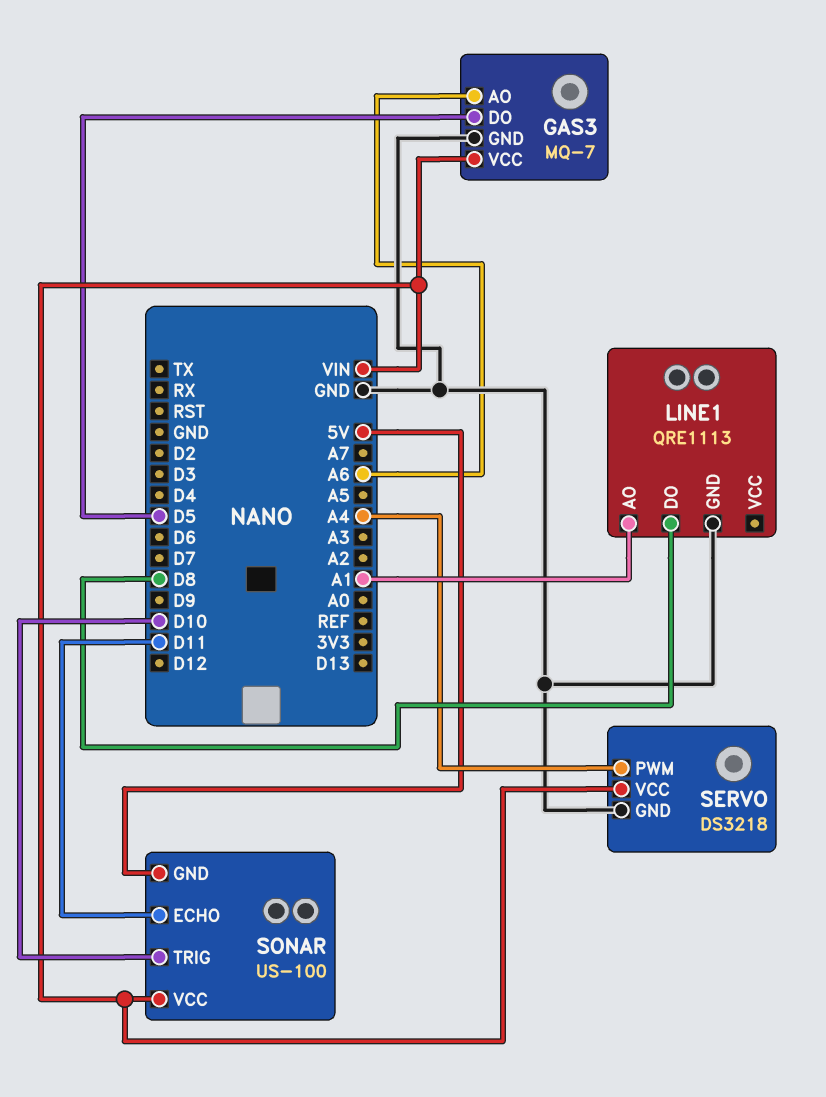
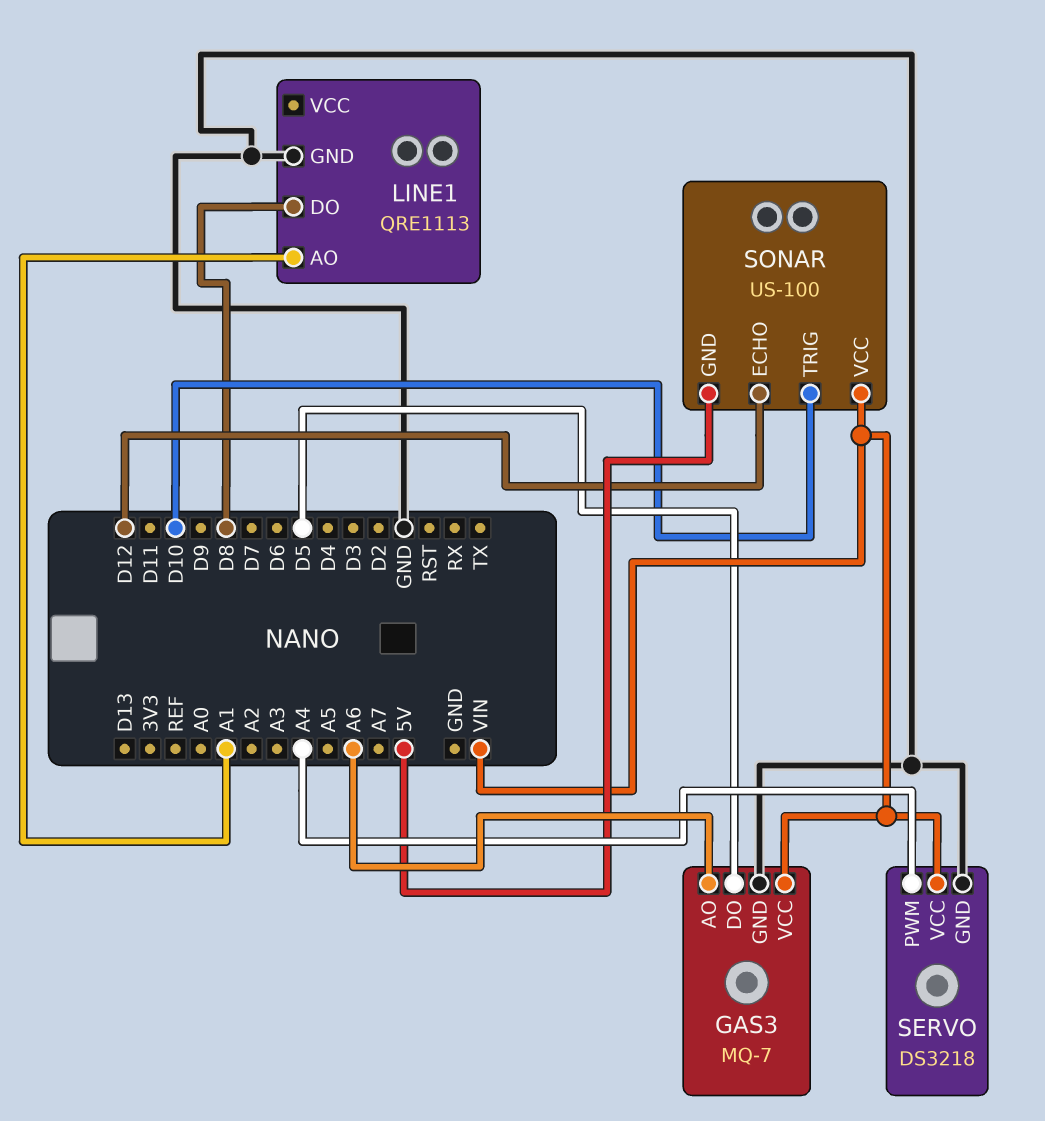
SONAR pin ECHO: D11 -> D12

